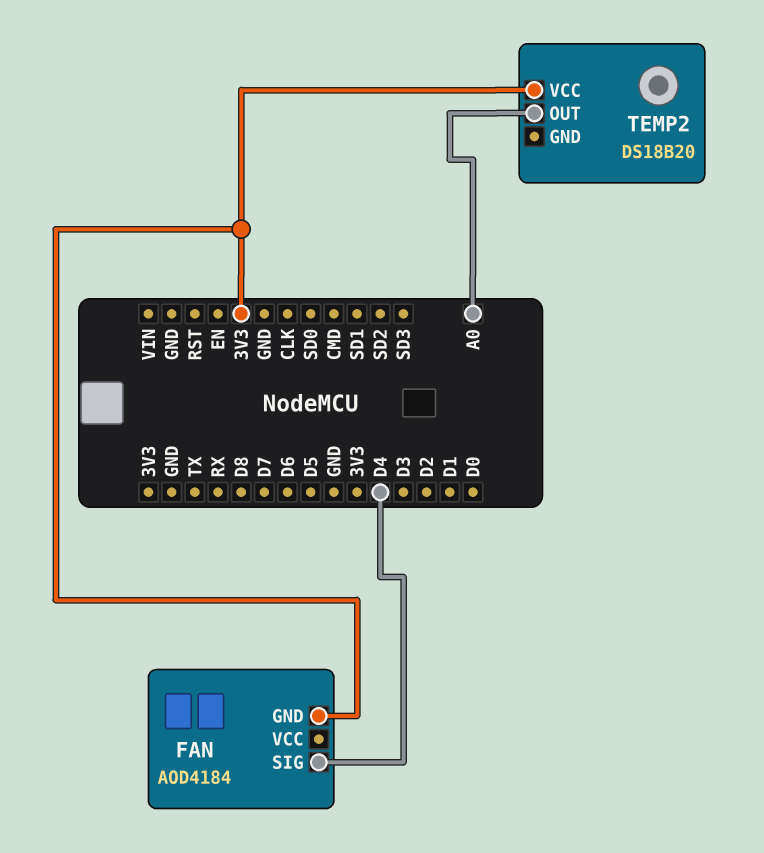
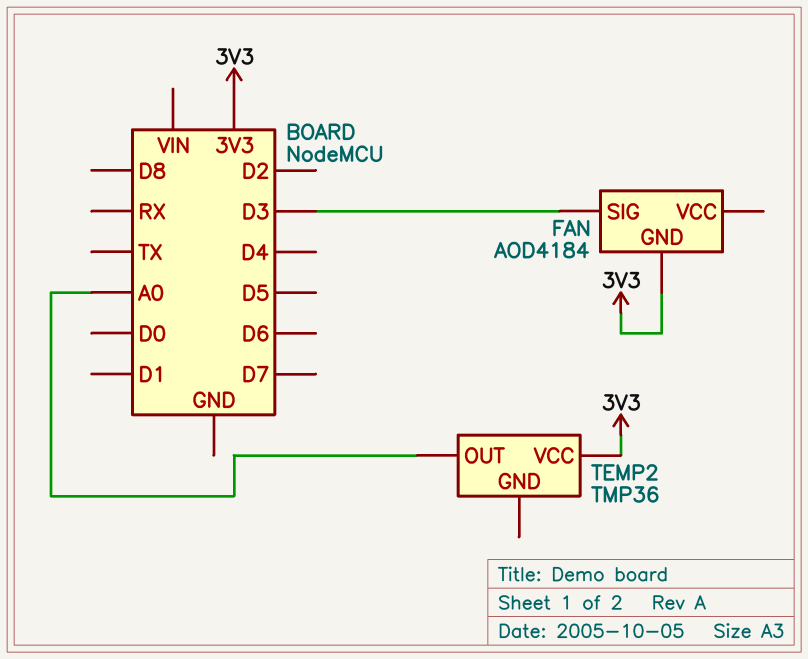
FAN pin SIG: D4 -> D3
TEMP2: DS18B20 -> TMP36

